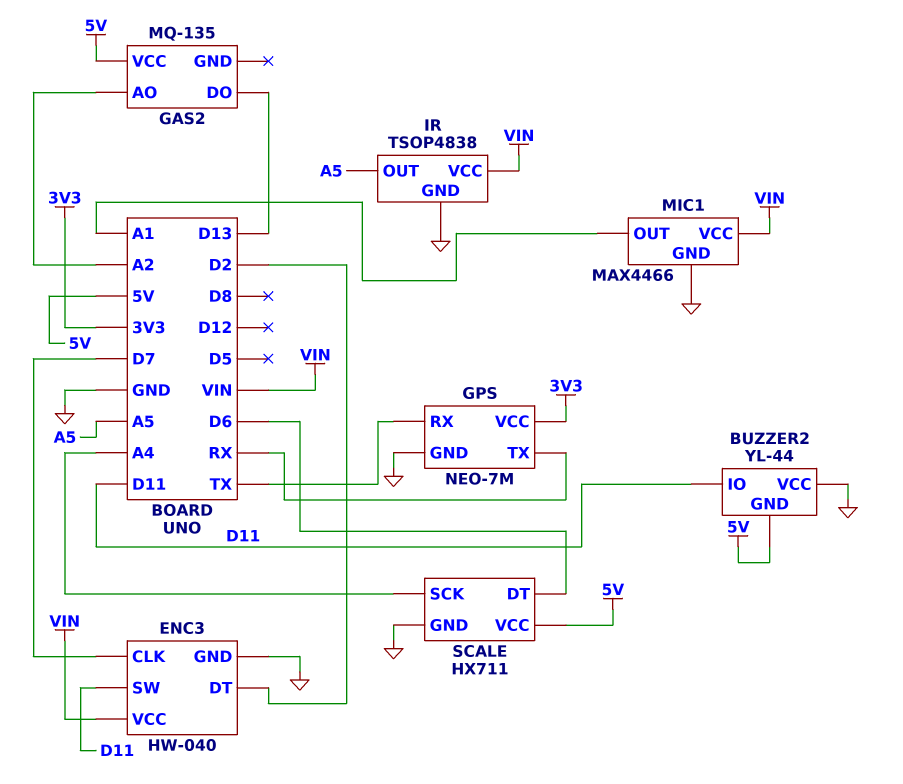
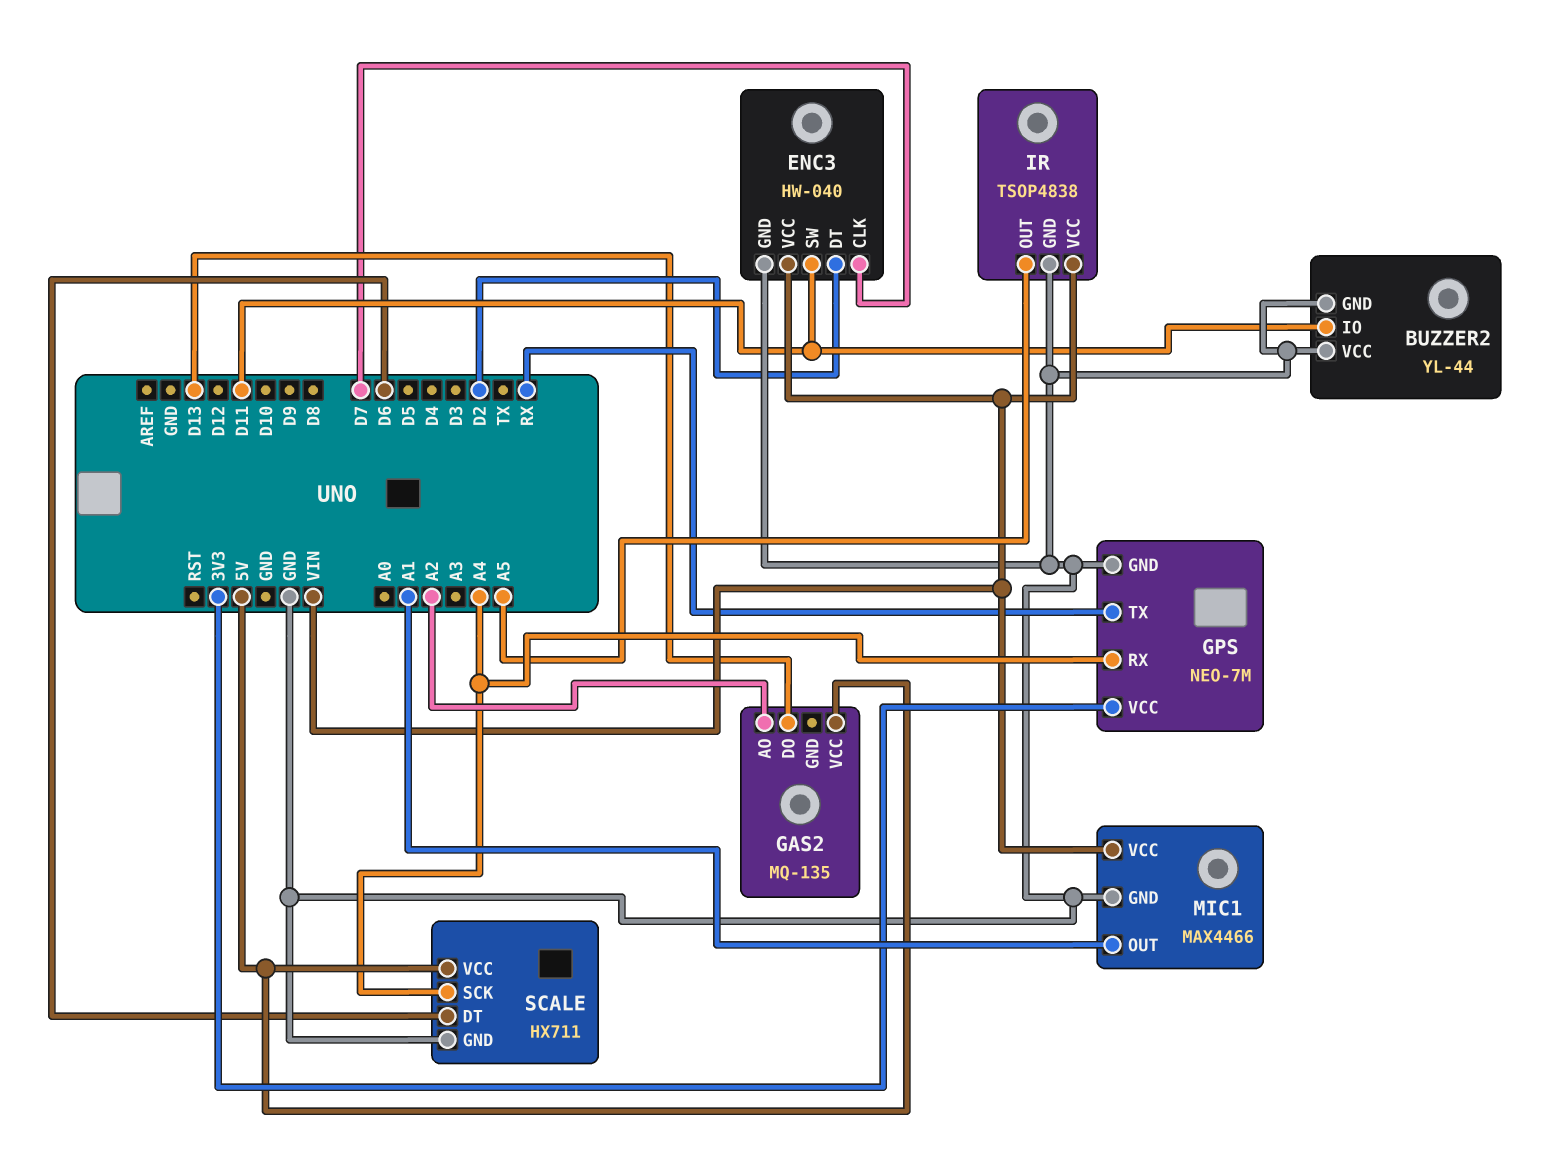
BUZZER2 pin GND: 5V -> GND
GPS pin RX: TX -> A4

